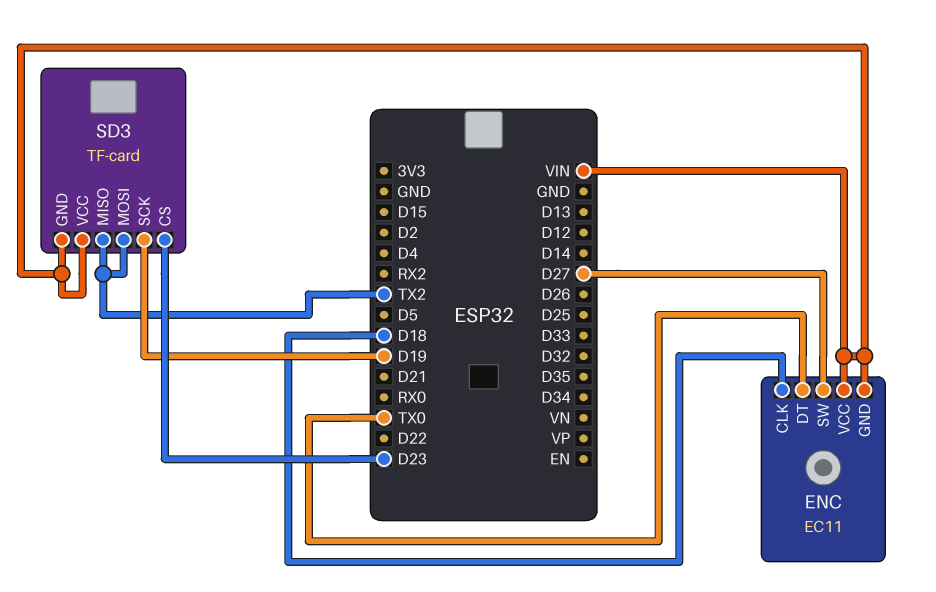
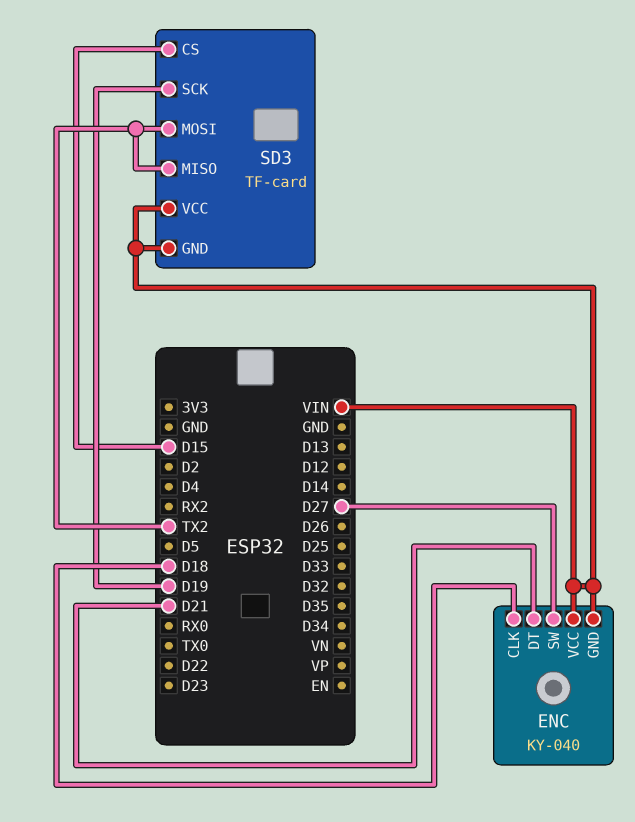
ENC: EC11 -> KY-040
ENC pin DT: TX0 -> D21
SD3 pin CS: D23 -> D15

